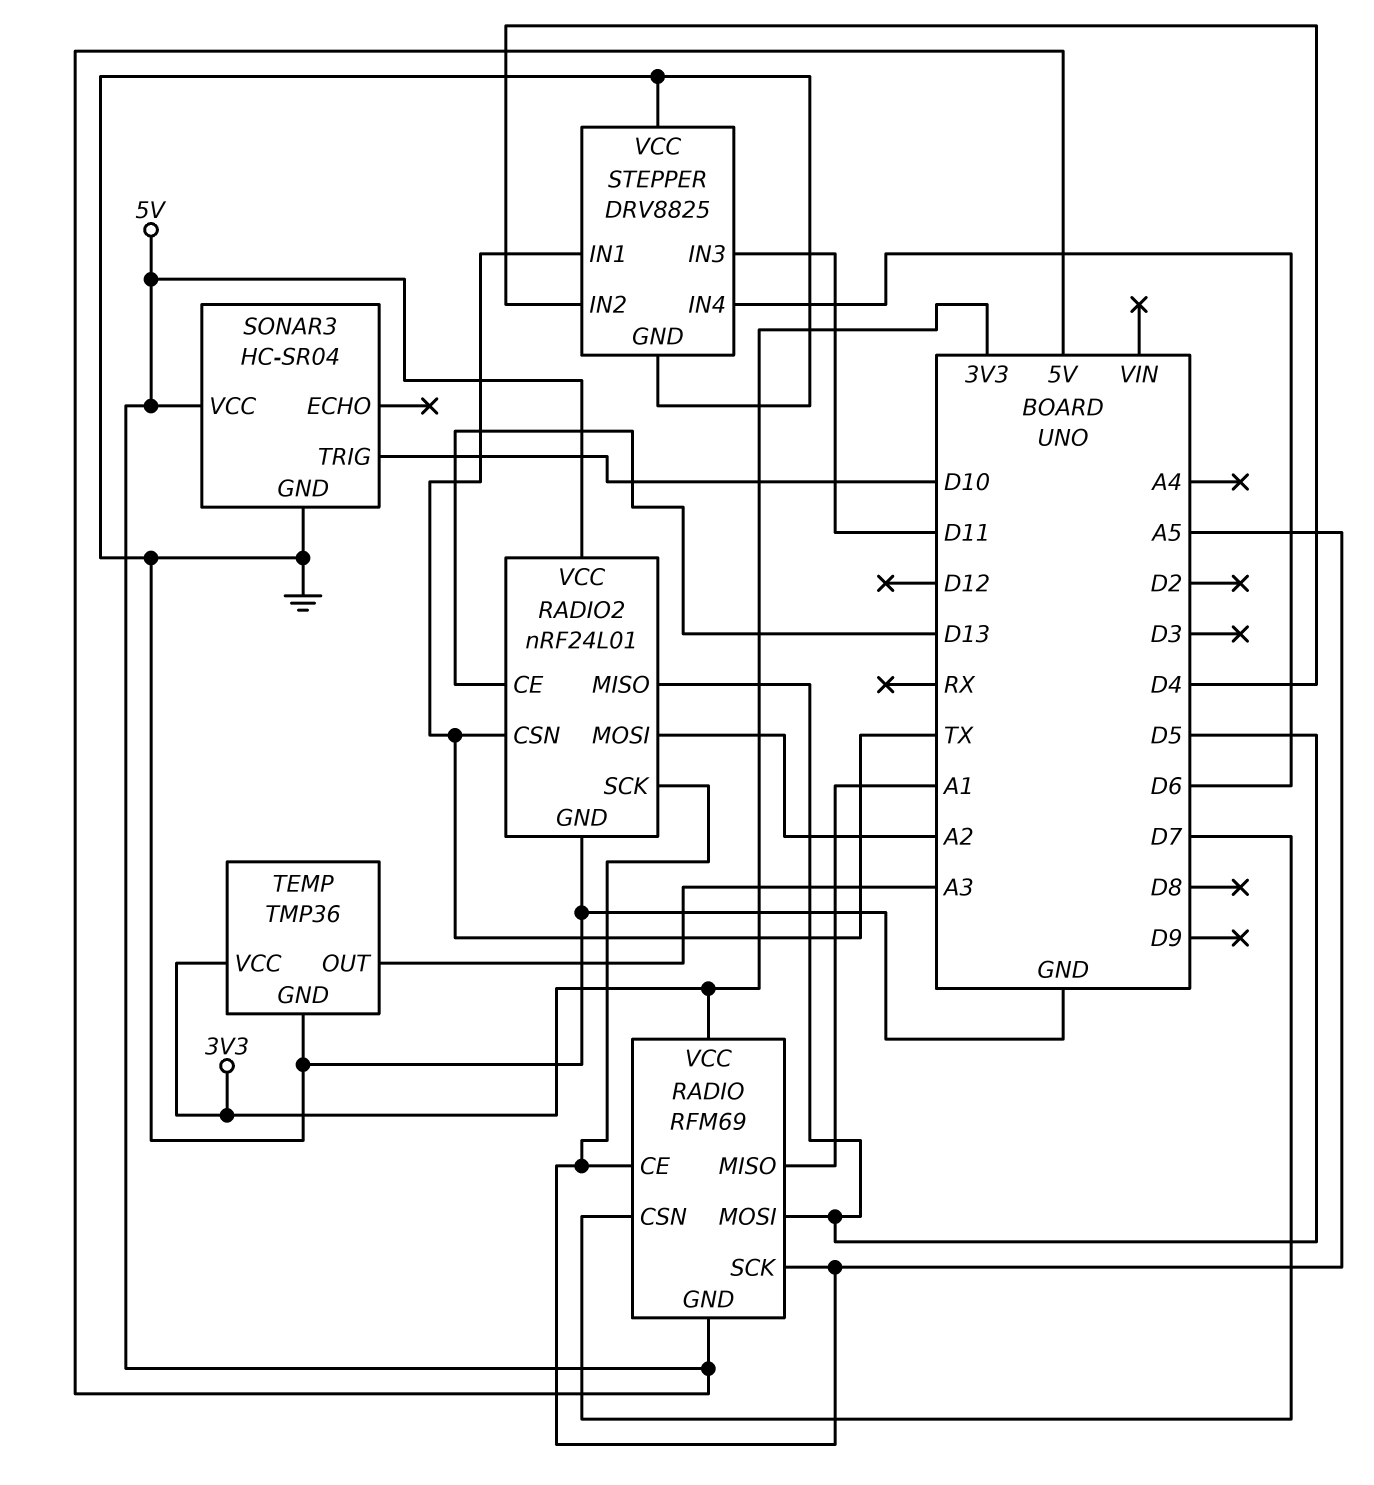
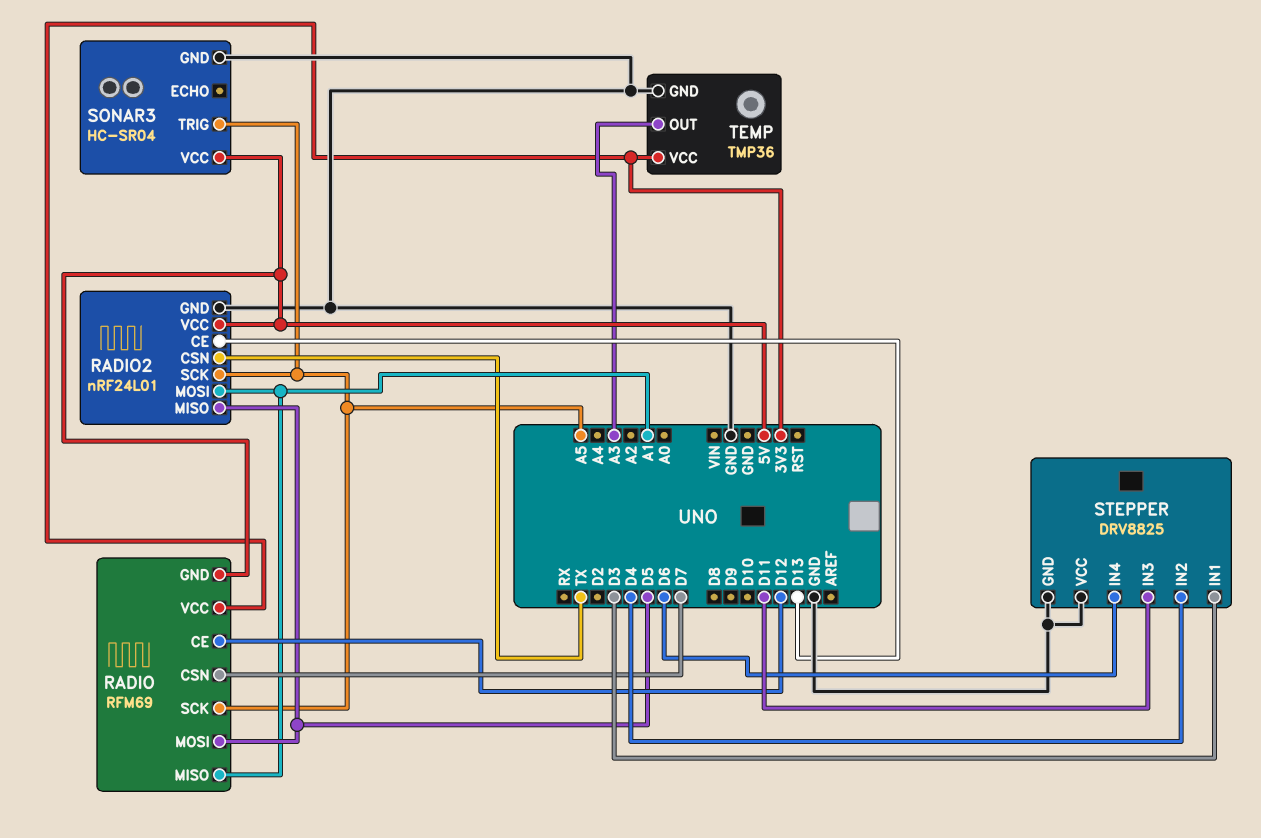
RADIO pin CE: A5 -> D12
RADIO2 pin MOSI: A2 -> A1
SONAR3 pin TRIG: D10 -> A5
STEPPER pin IN1: TX -> D3

